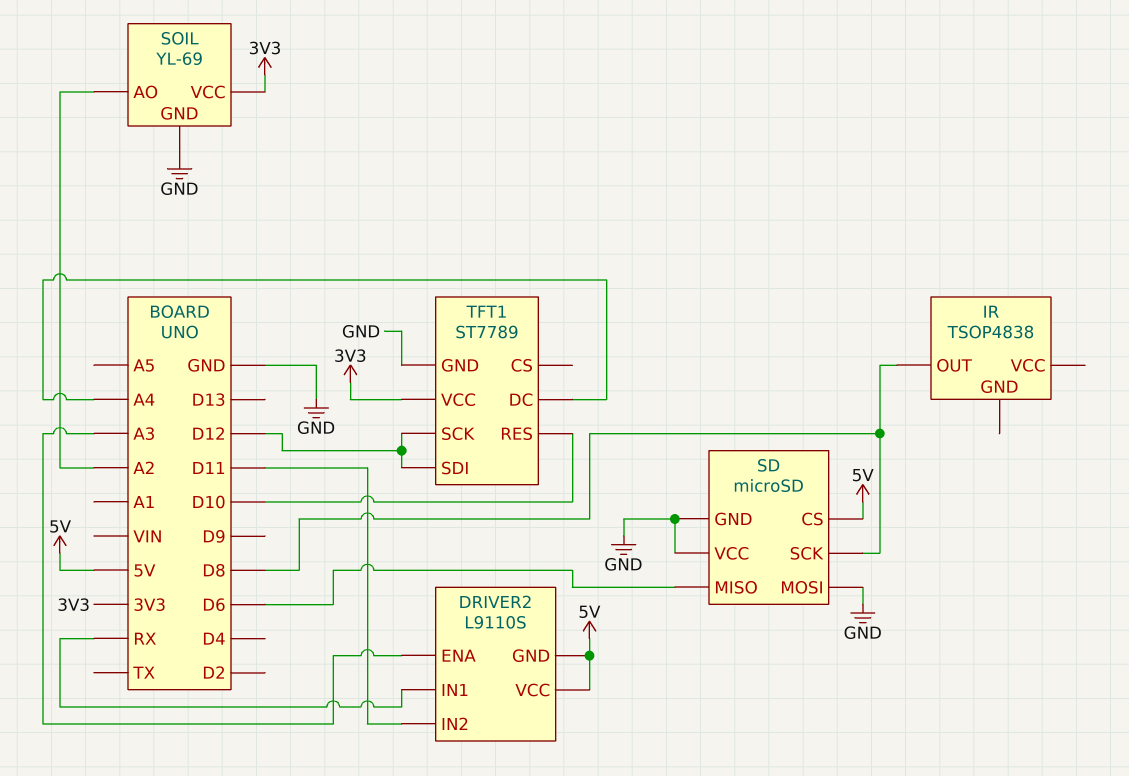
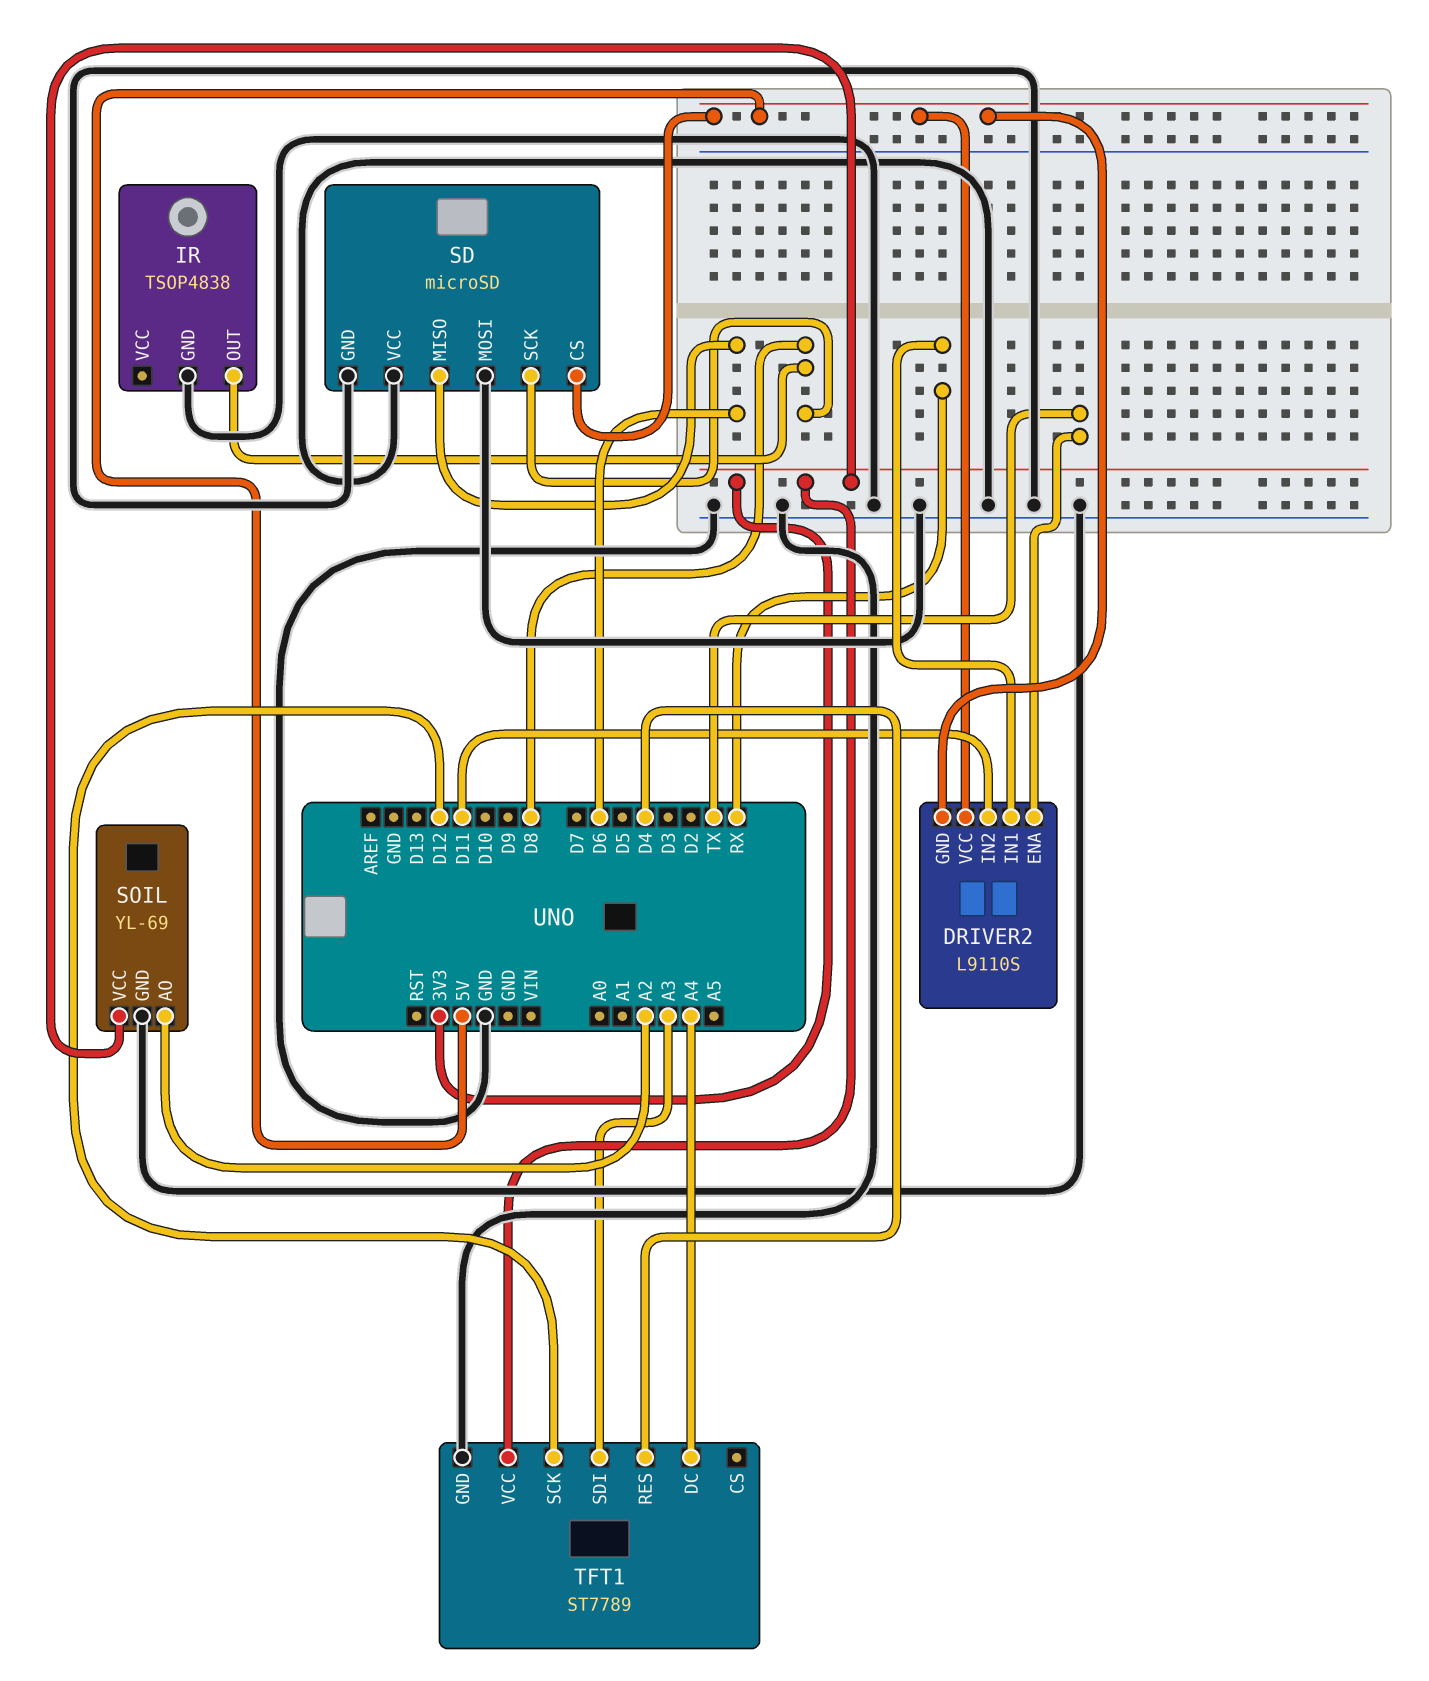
DRIVER2 pin ENA: A3 -> TX
IR pin GND: none -> GND
TFT1 pin RES: D10 -> D4
TFT1 pin SDI: D12 -> A3

